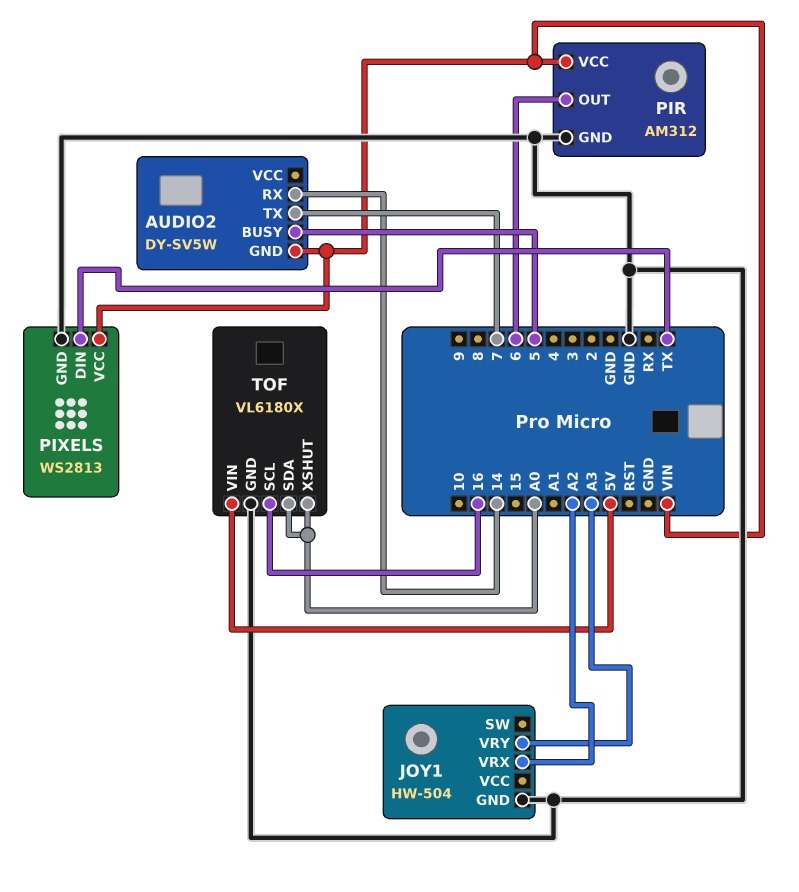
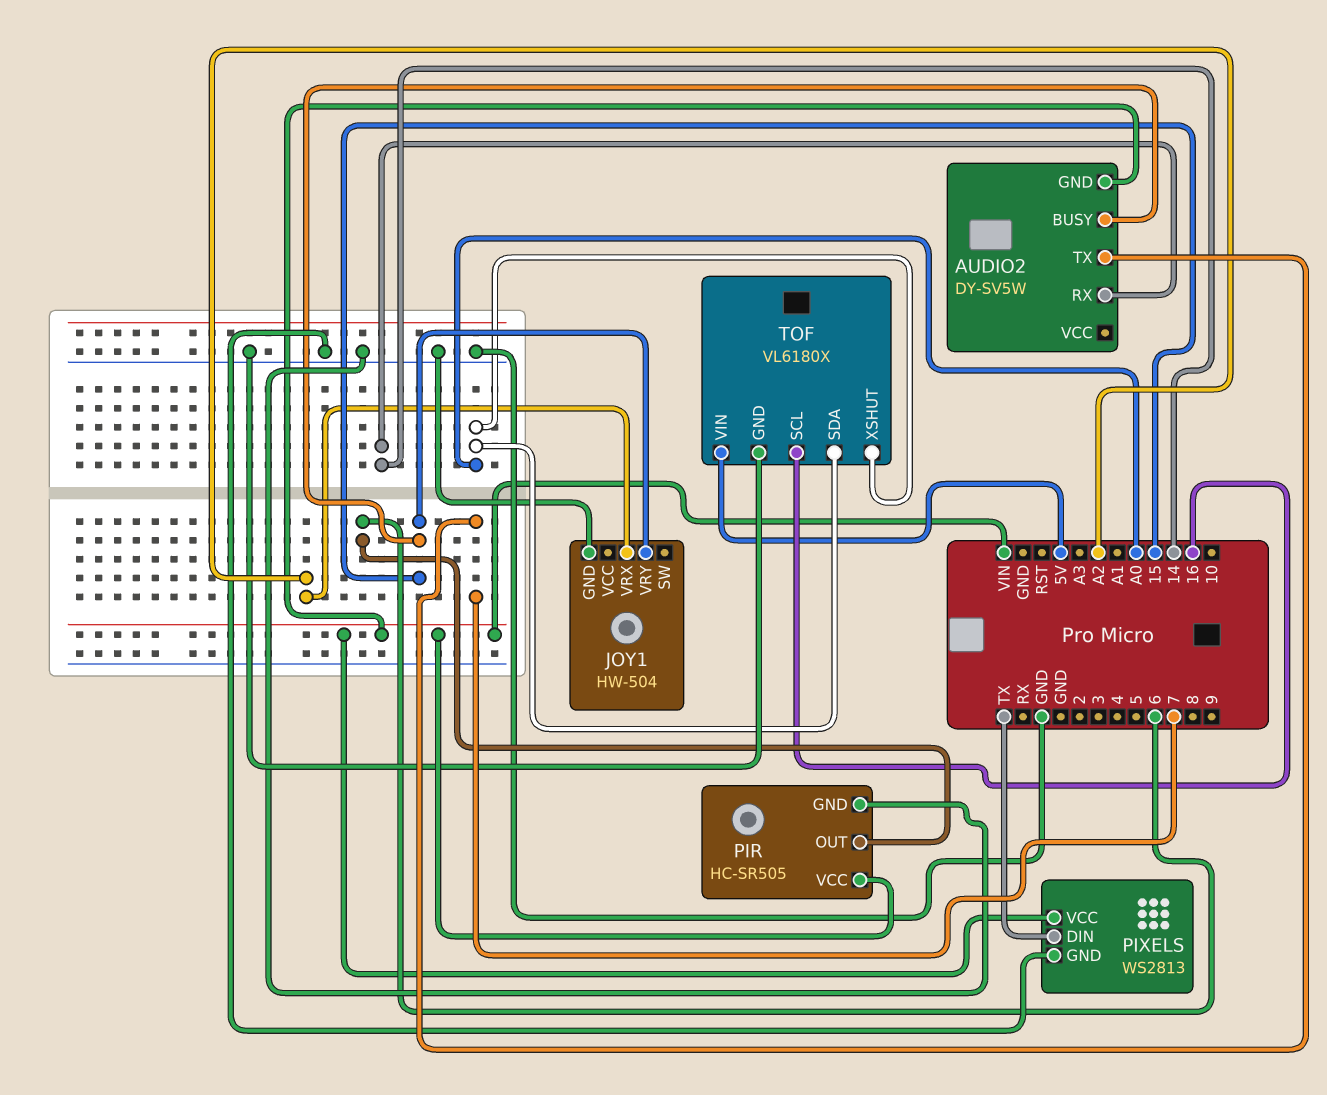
AUDIO2 pin BUSY: 5 -> 15
JOY1 pin VRY: A3 -> 15
PIR: AM312 -> HC-SR505

